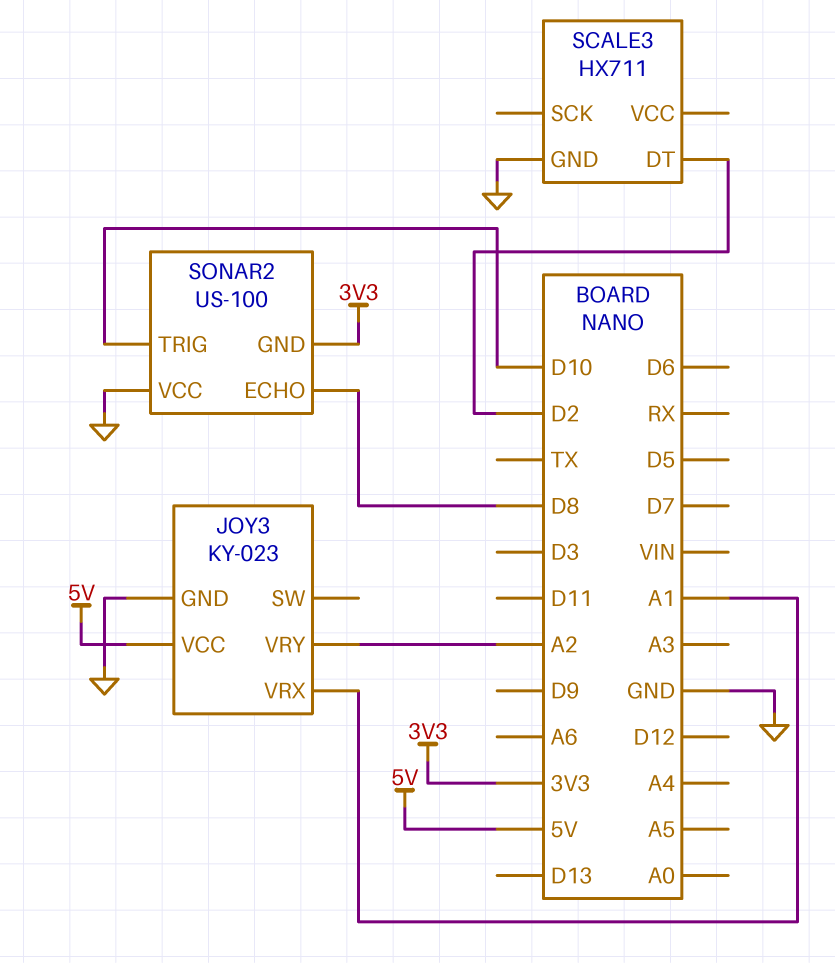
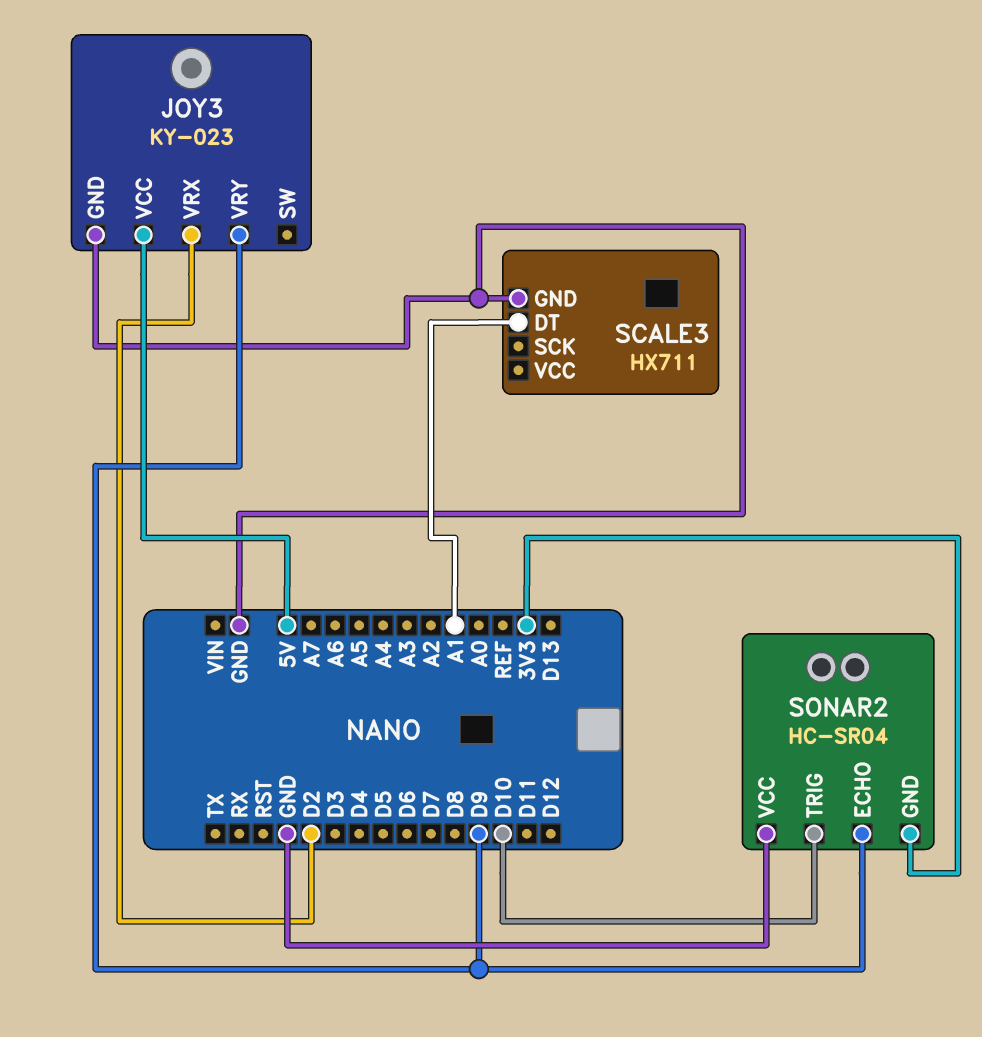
JOY3 pin VRX: A1 -> D2
JOY3 pin VRY: A2 -> D9
SCALE3 pin DT: D2 -> A1
SONAR2: US-100 -> HC-SR04
SONAR2 pin ECHO: D8 -> D9

